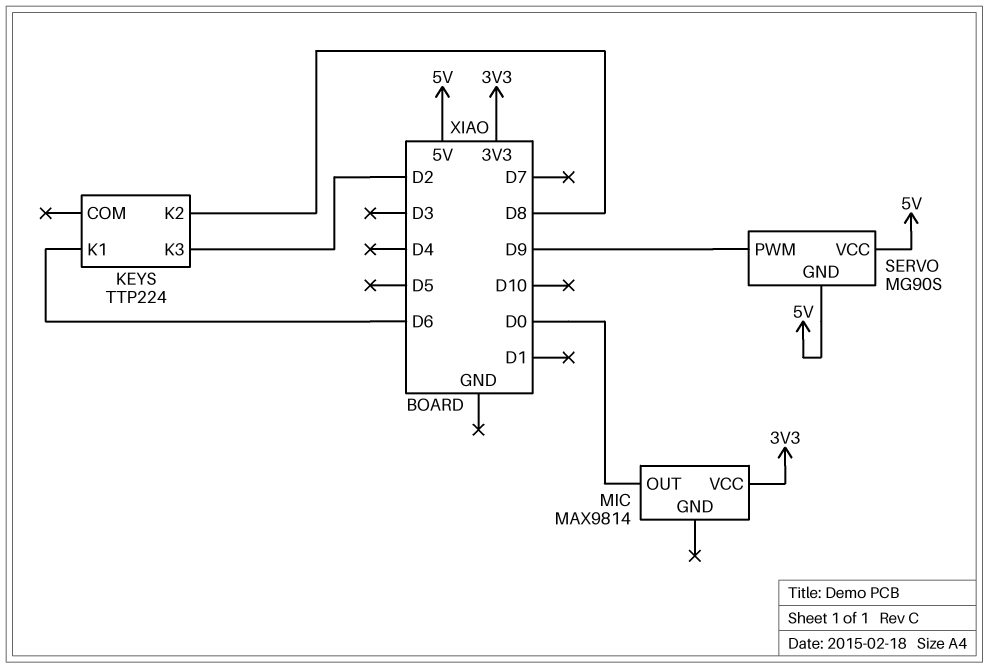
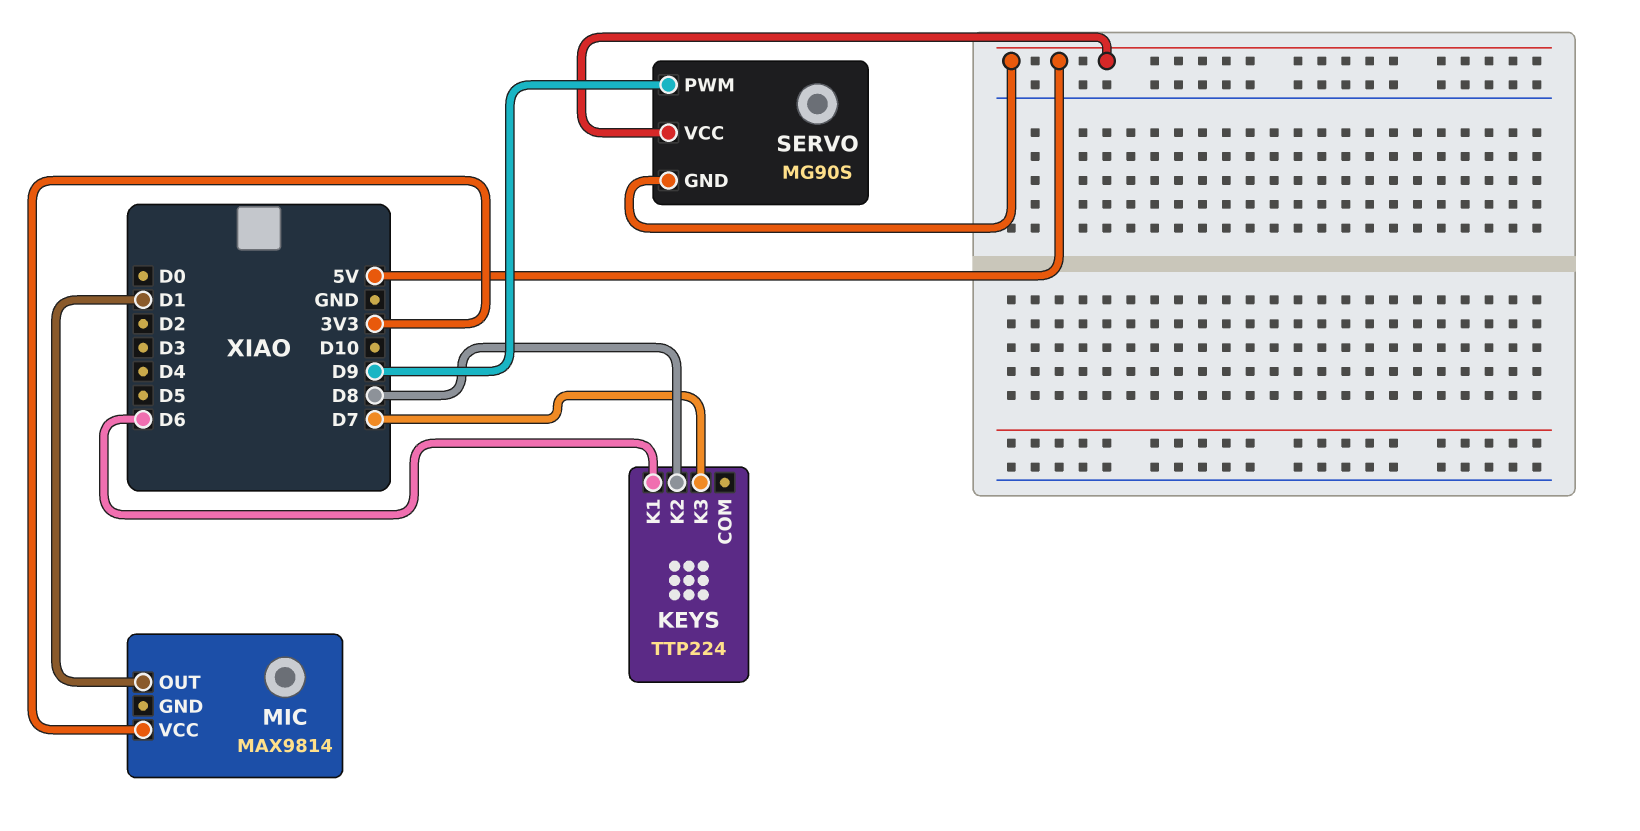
KEYS pin K3: D2 -> D7
MIC pin OUT: D0 -> D1

